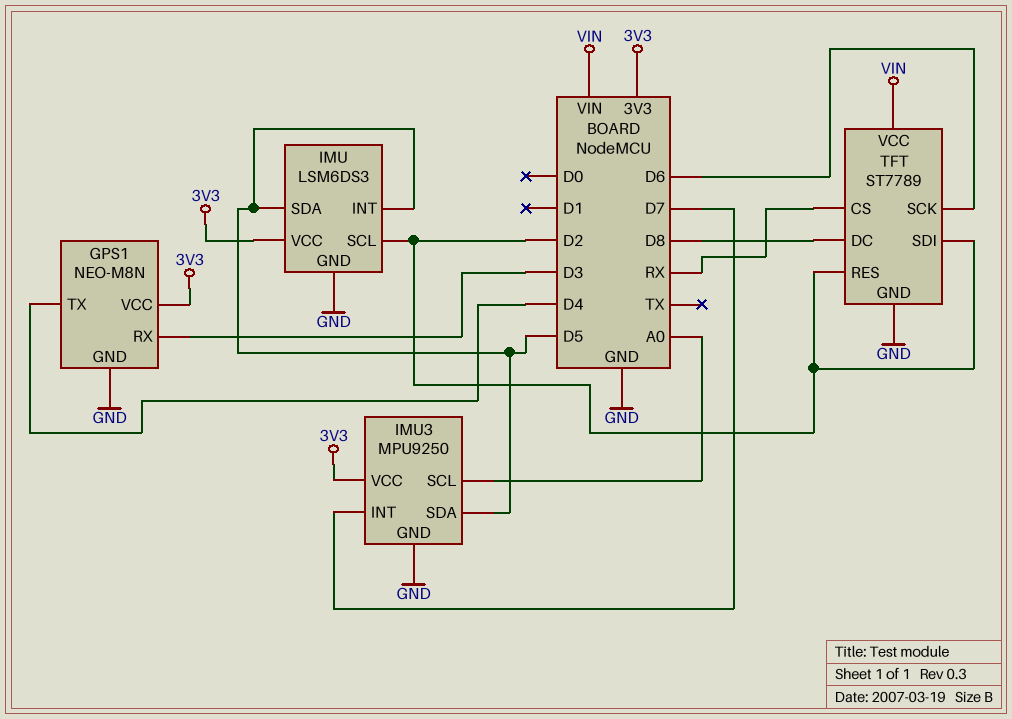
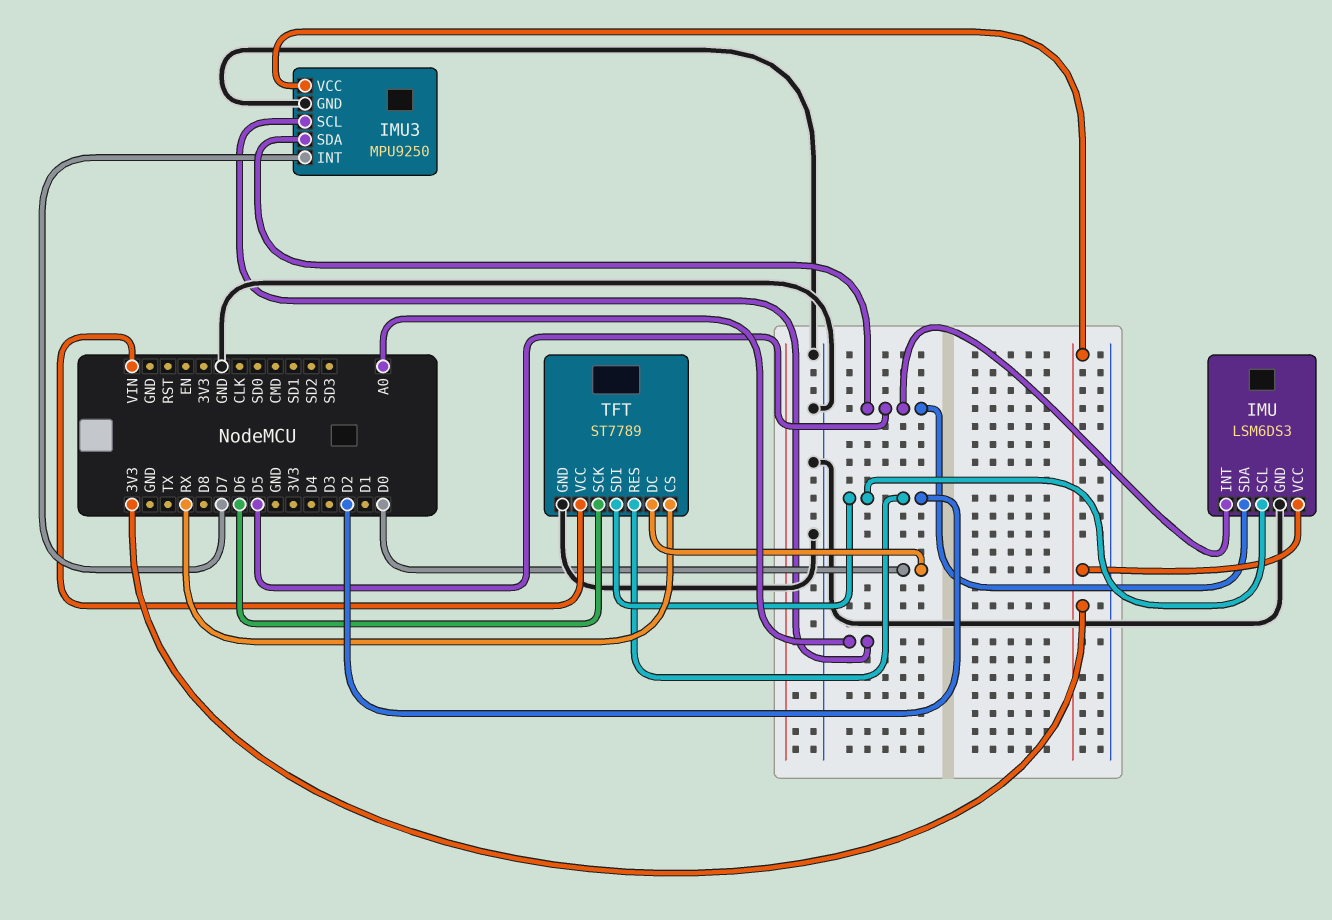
GPS1: NEO-M8N -> none
GPS1 pin GND: GND -> none
GPS1 pin RX: D3 -> none
GPS1 pin TX: D4 -> none
GPS1 pin VCC: 3V3 -> none
TFT pin DC: D8 -> D0

